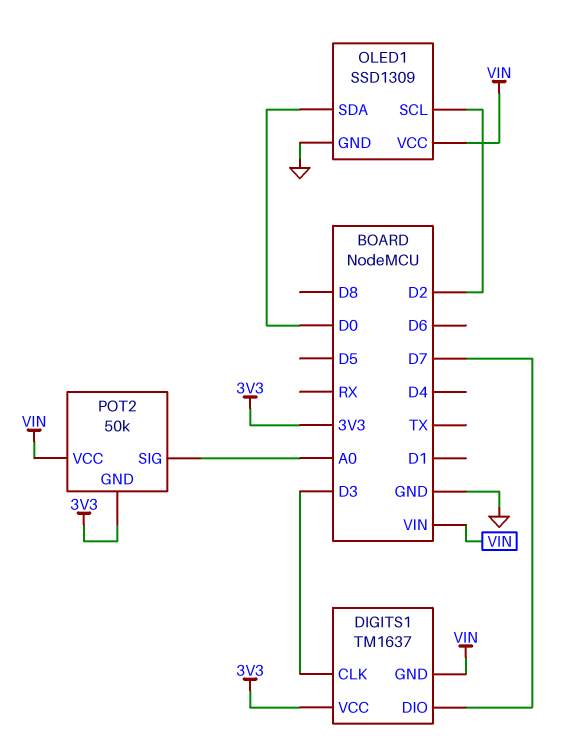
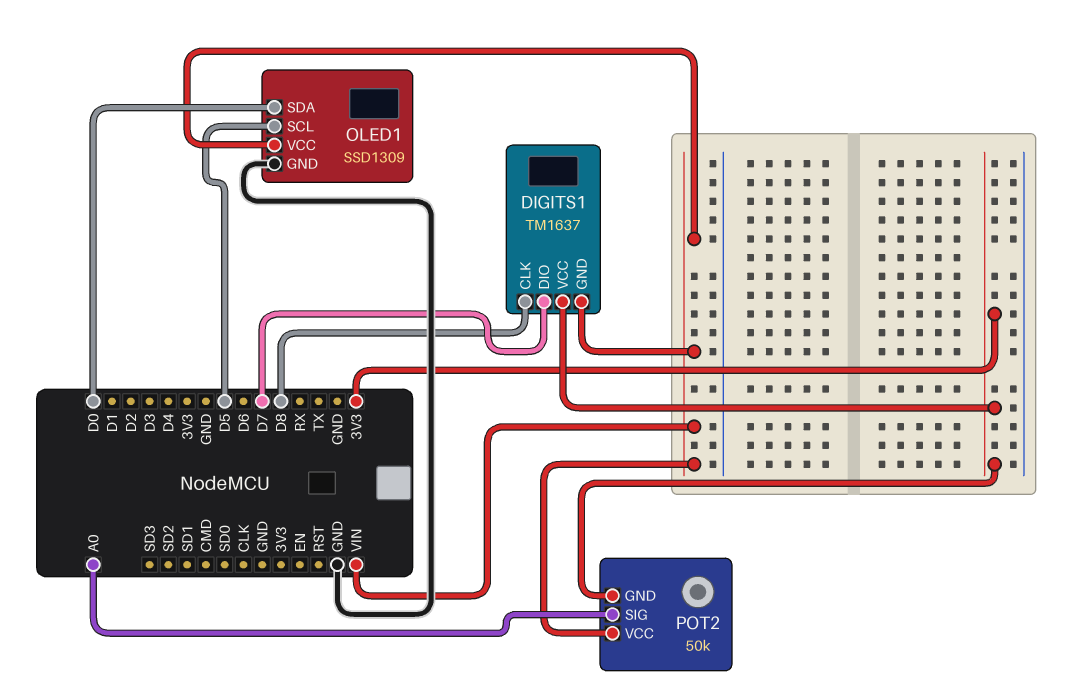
DIGITS1 pin CLK: D3 -> D8
OLED1 pin SCL: D2 -> D5

